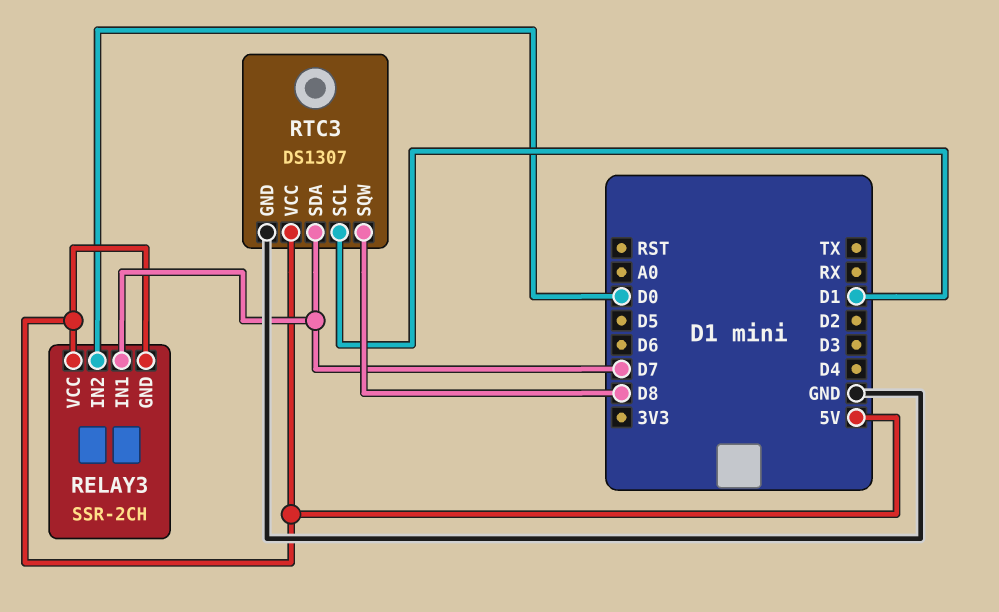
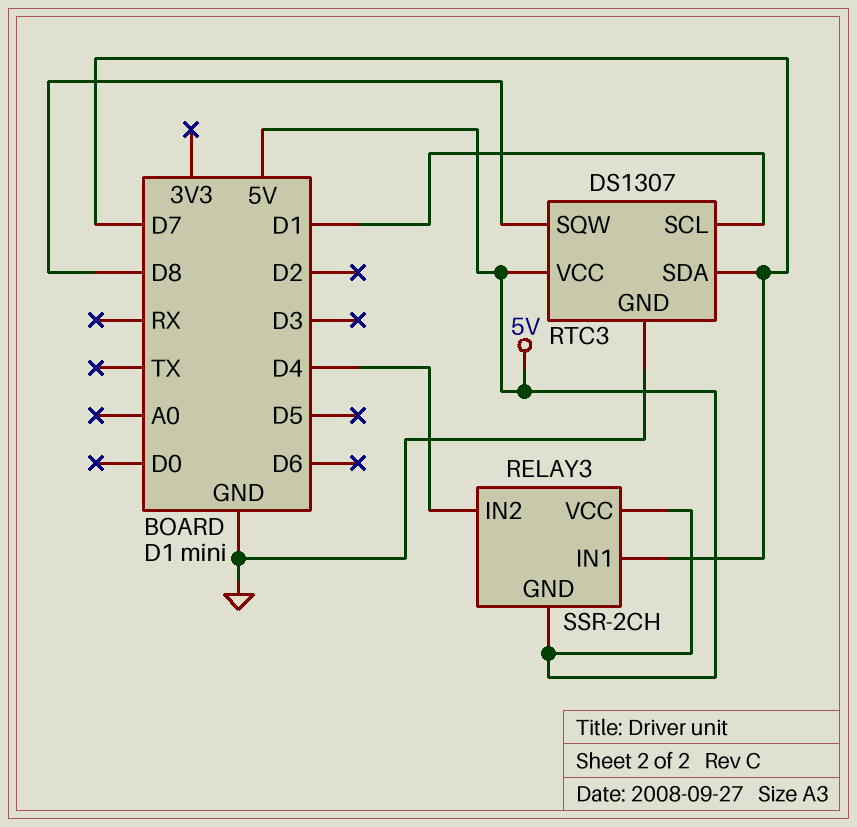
RELAY3 pin IN2: D0 -> D4

